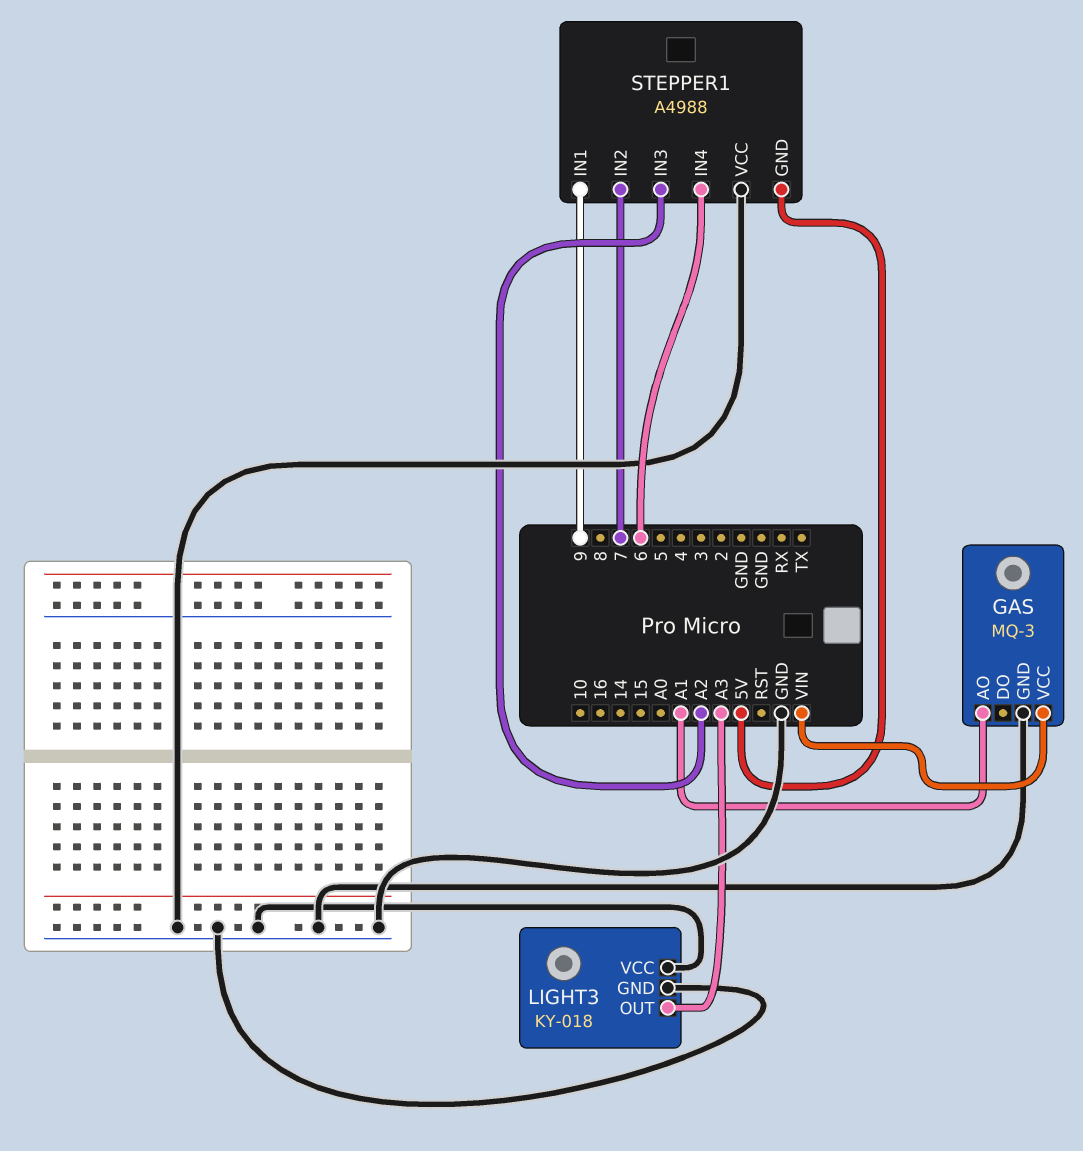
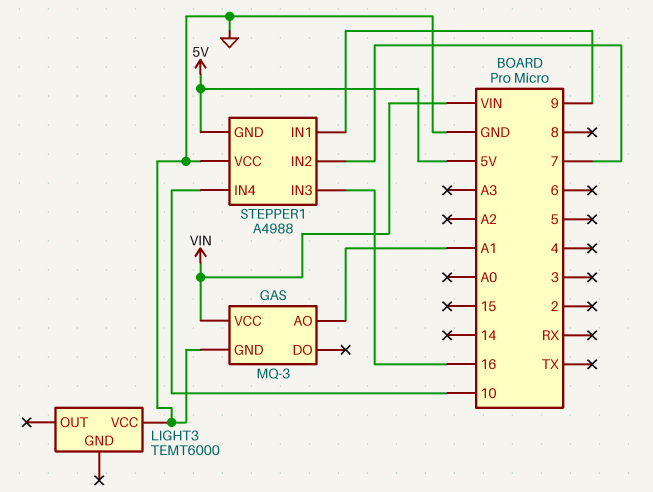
LIGHT3: KY-018 -> TEMT6000
LIGHT3 pin GND: GND -> none
LIGHT3 pin OUT: A3 -> none
STEPPER1 pin IN3: A2 -> 16
STEPPER1 pin IN4: 6 -> 10

